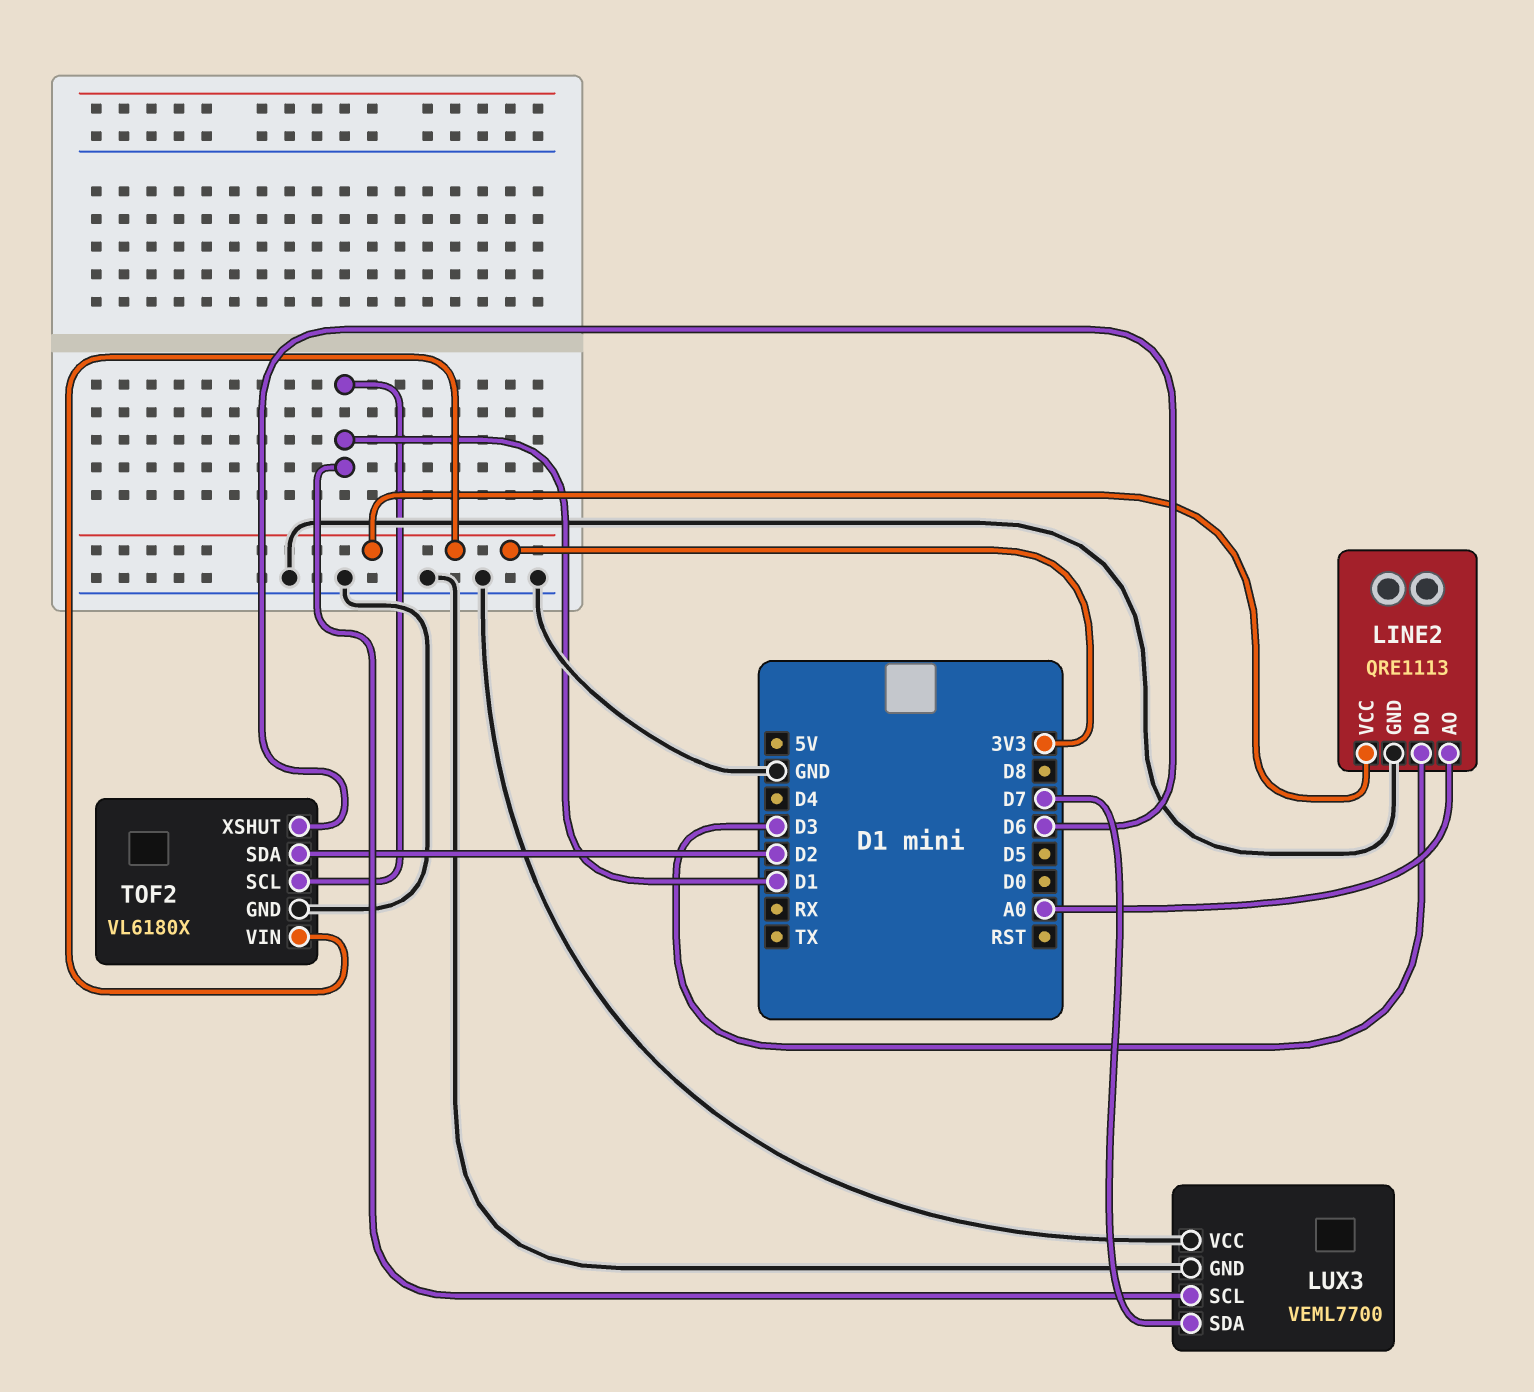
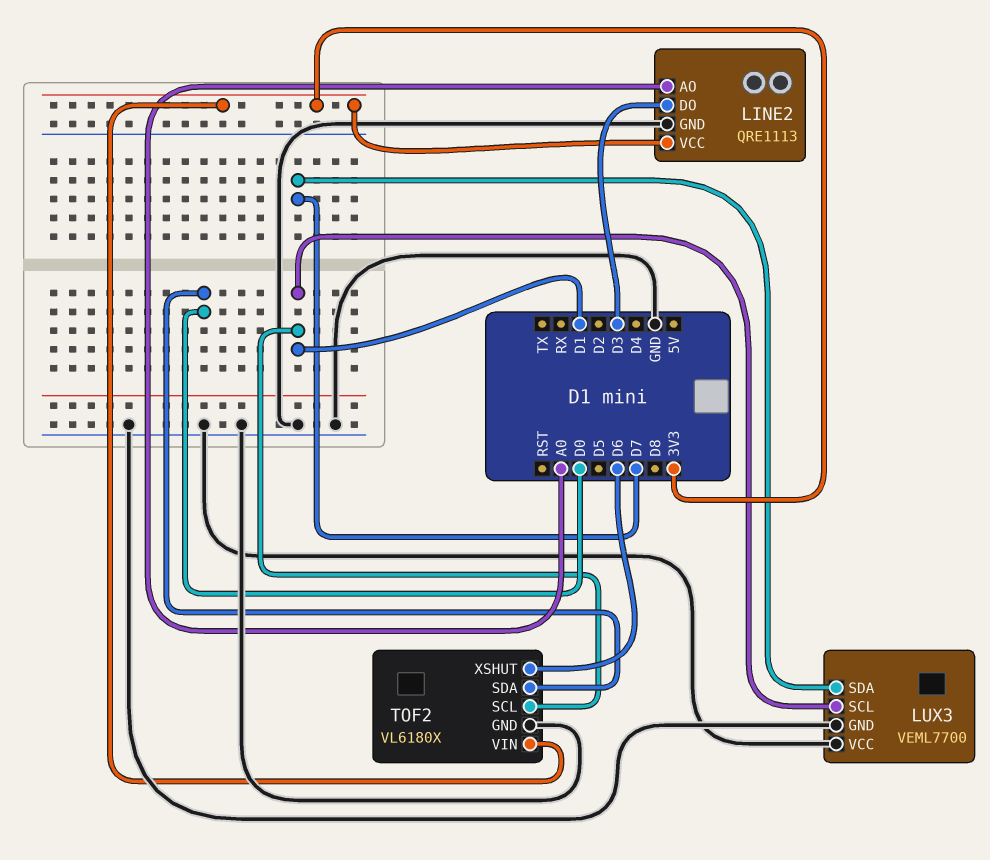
TOF2 pin SDA: D2 -> D0

